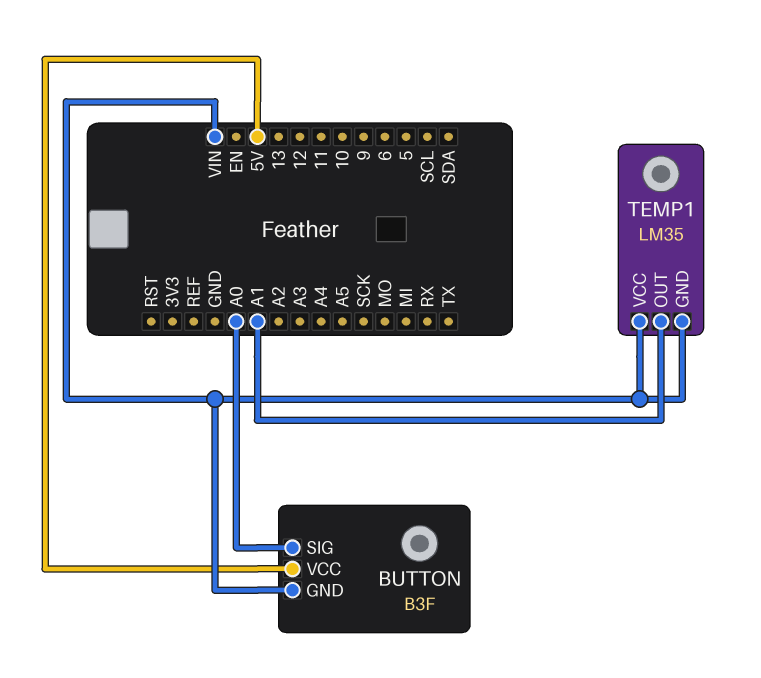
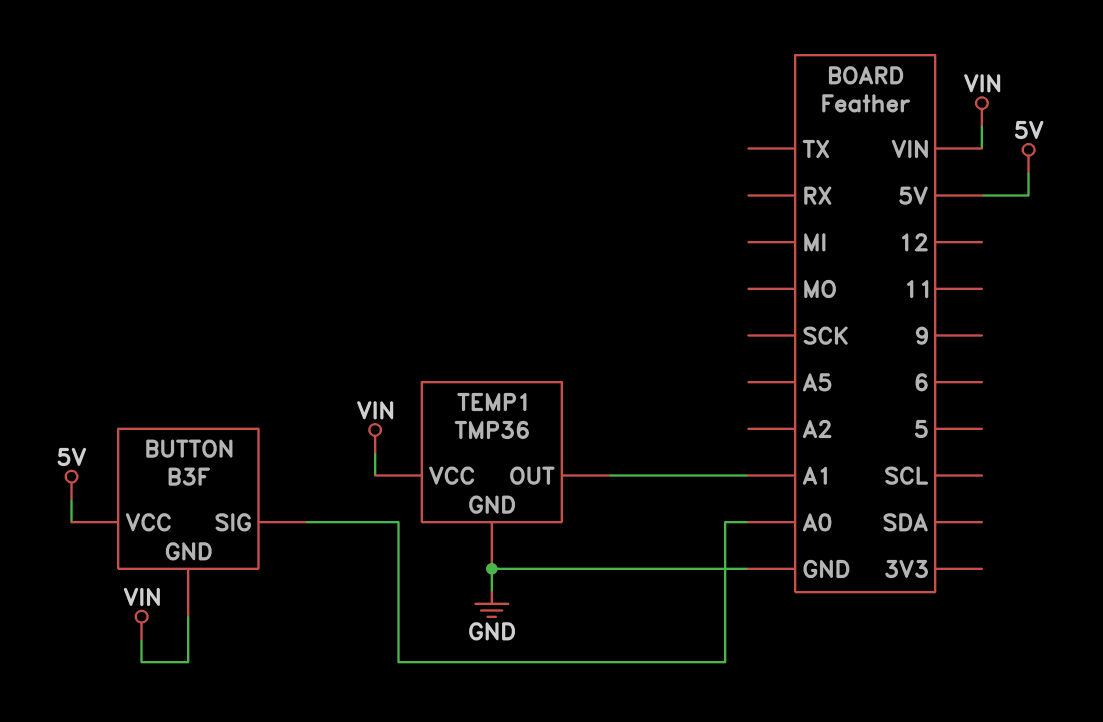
TEMP1: LM35 -> TMP36
TEMP1 pin GND: VIN -> GND

